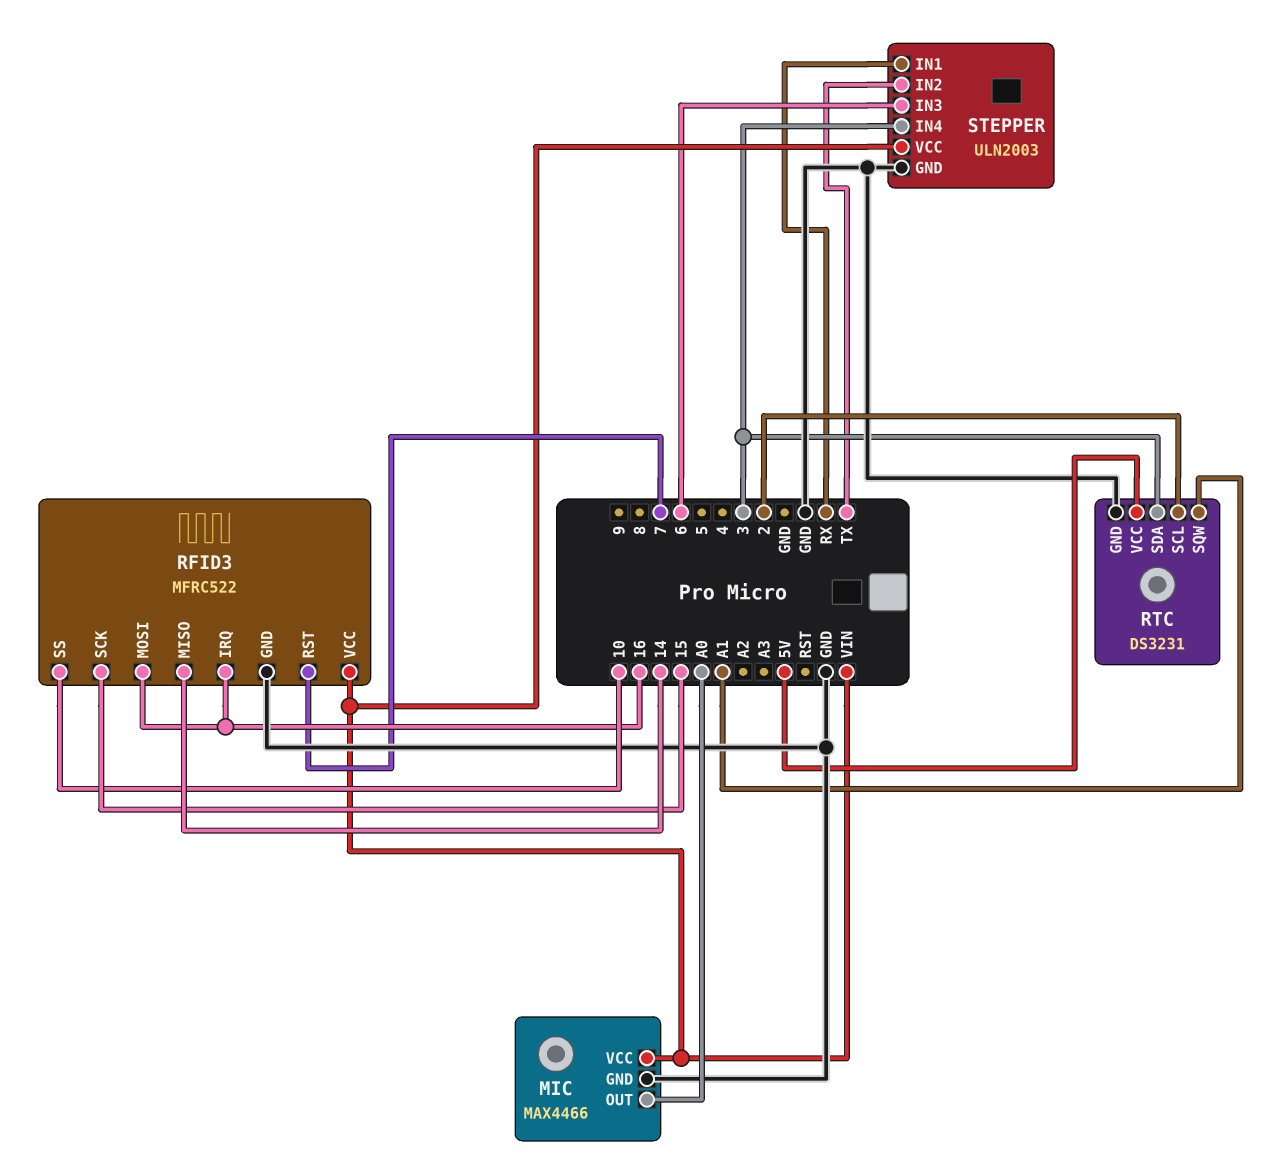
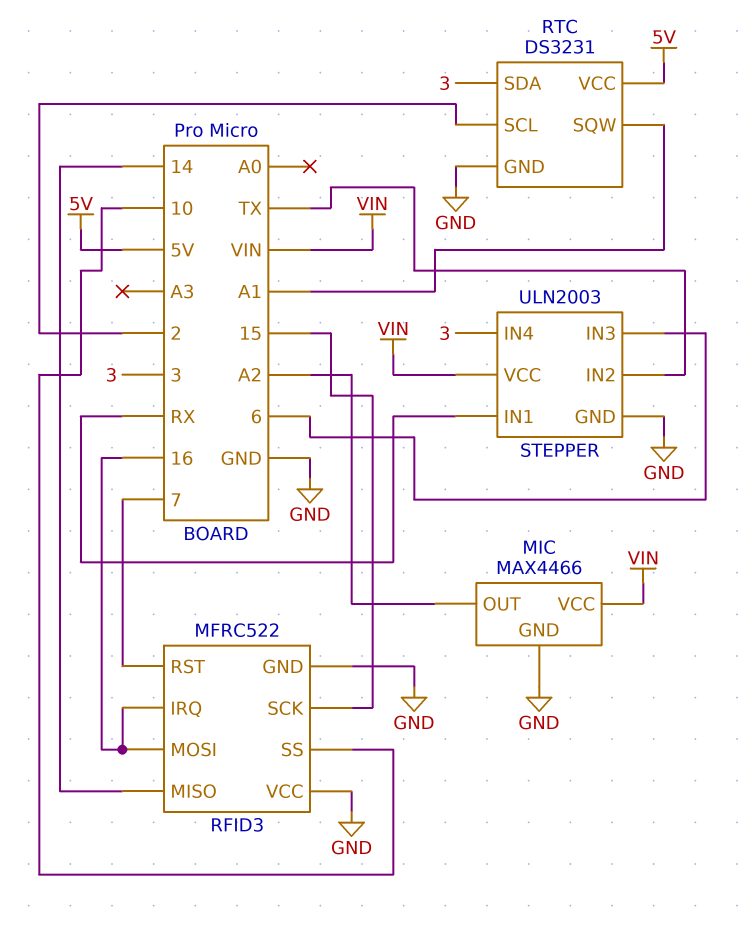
MIC pin OUT: A0 -> A2
RFID3 pin VCC: VIN -> GND

